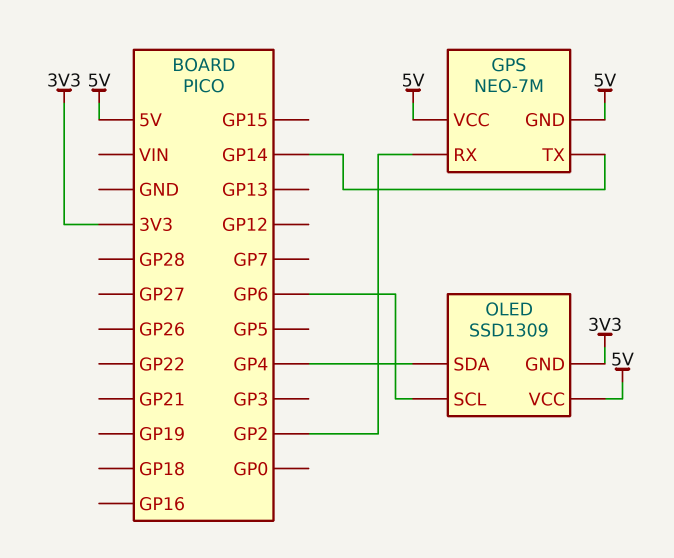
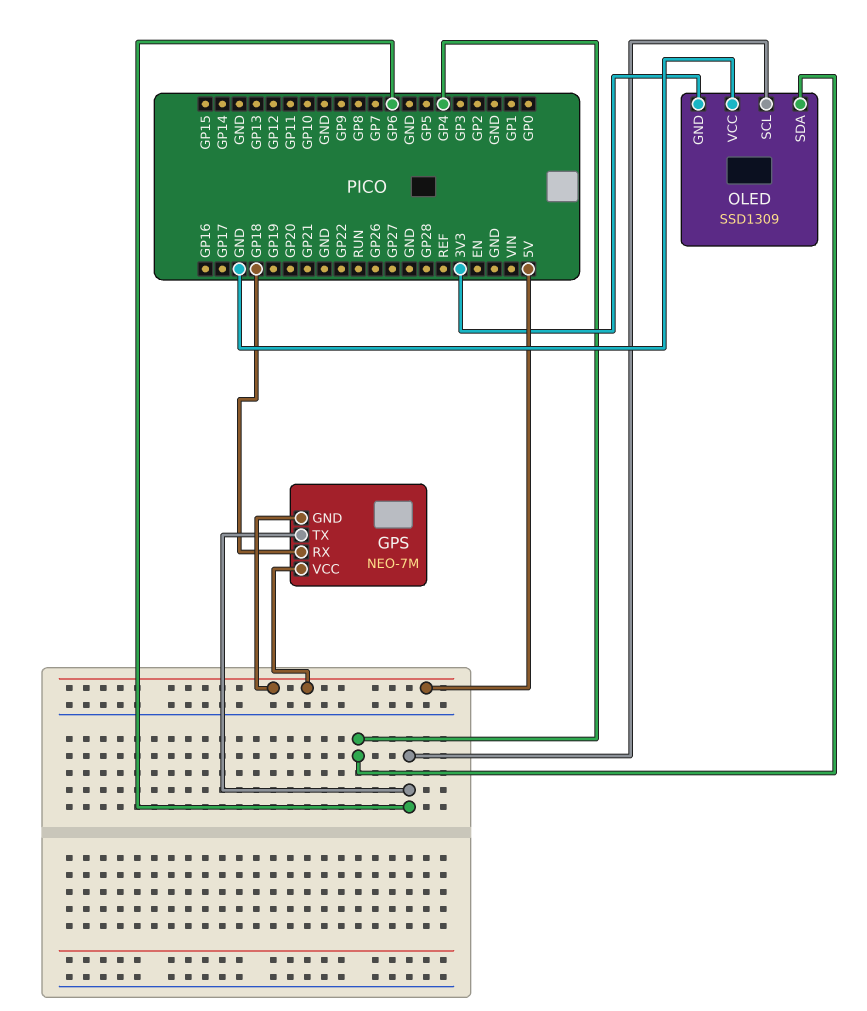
GPS pin RX: GP2 -> GP18
GPS pin TX: GP14 -> GP6
OLED pin VCC: 5V -> GND

